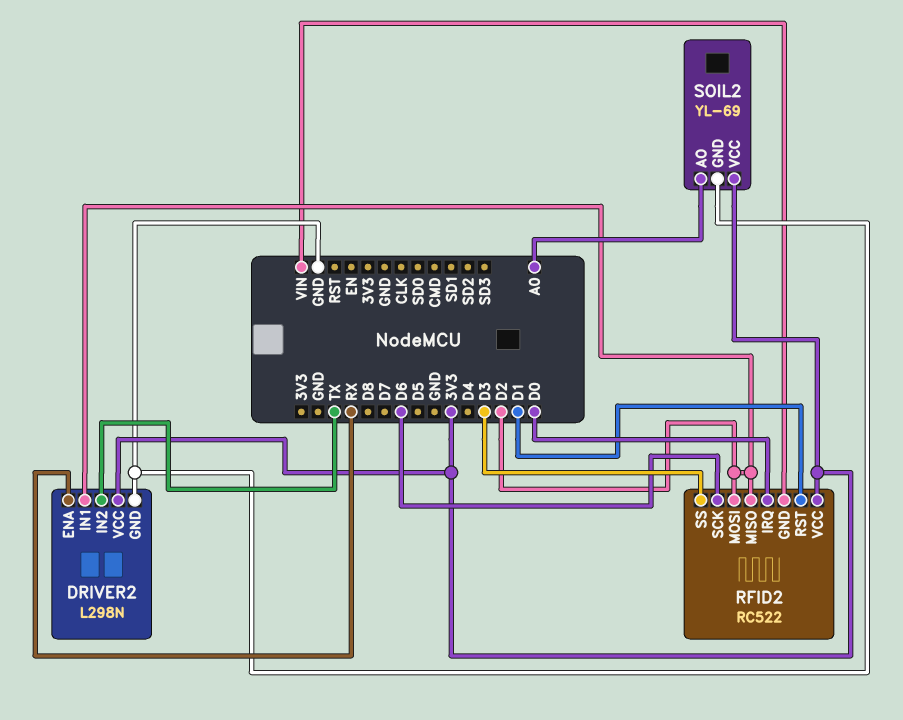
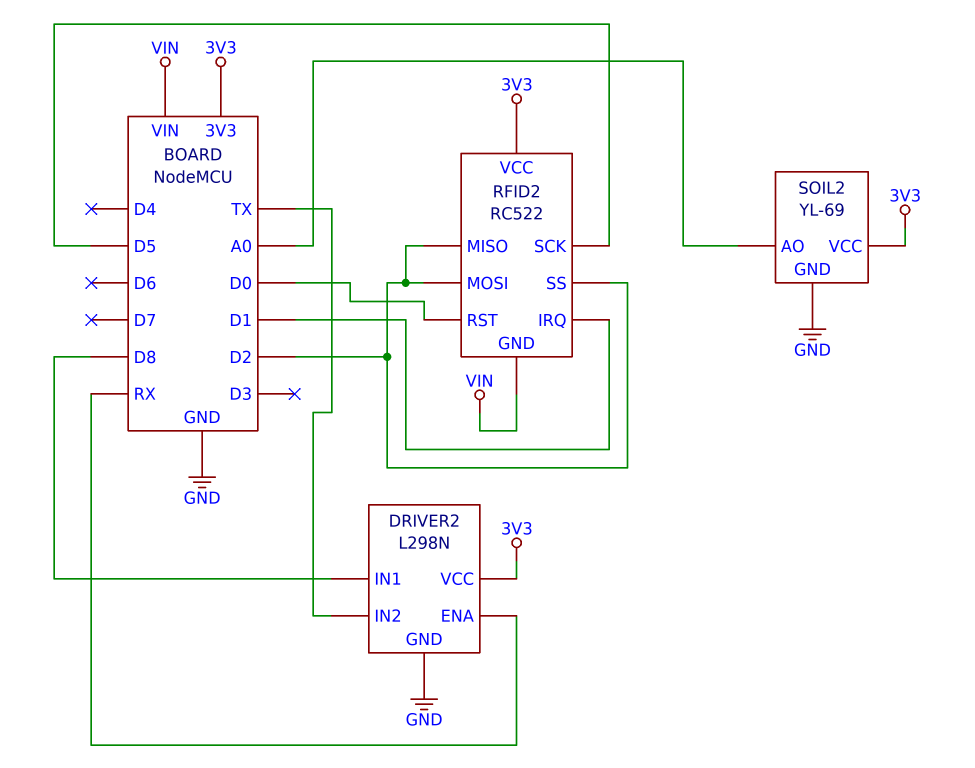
DRIVER2 pin IN1: D2 -> D8
RFID2 pin IRQ: D0 -> D1
RFID2 pin RST: D1 -> D0
RFID2 pin SCK: D6 -> D5
RFID2 pin SS: D3 -> D2

